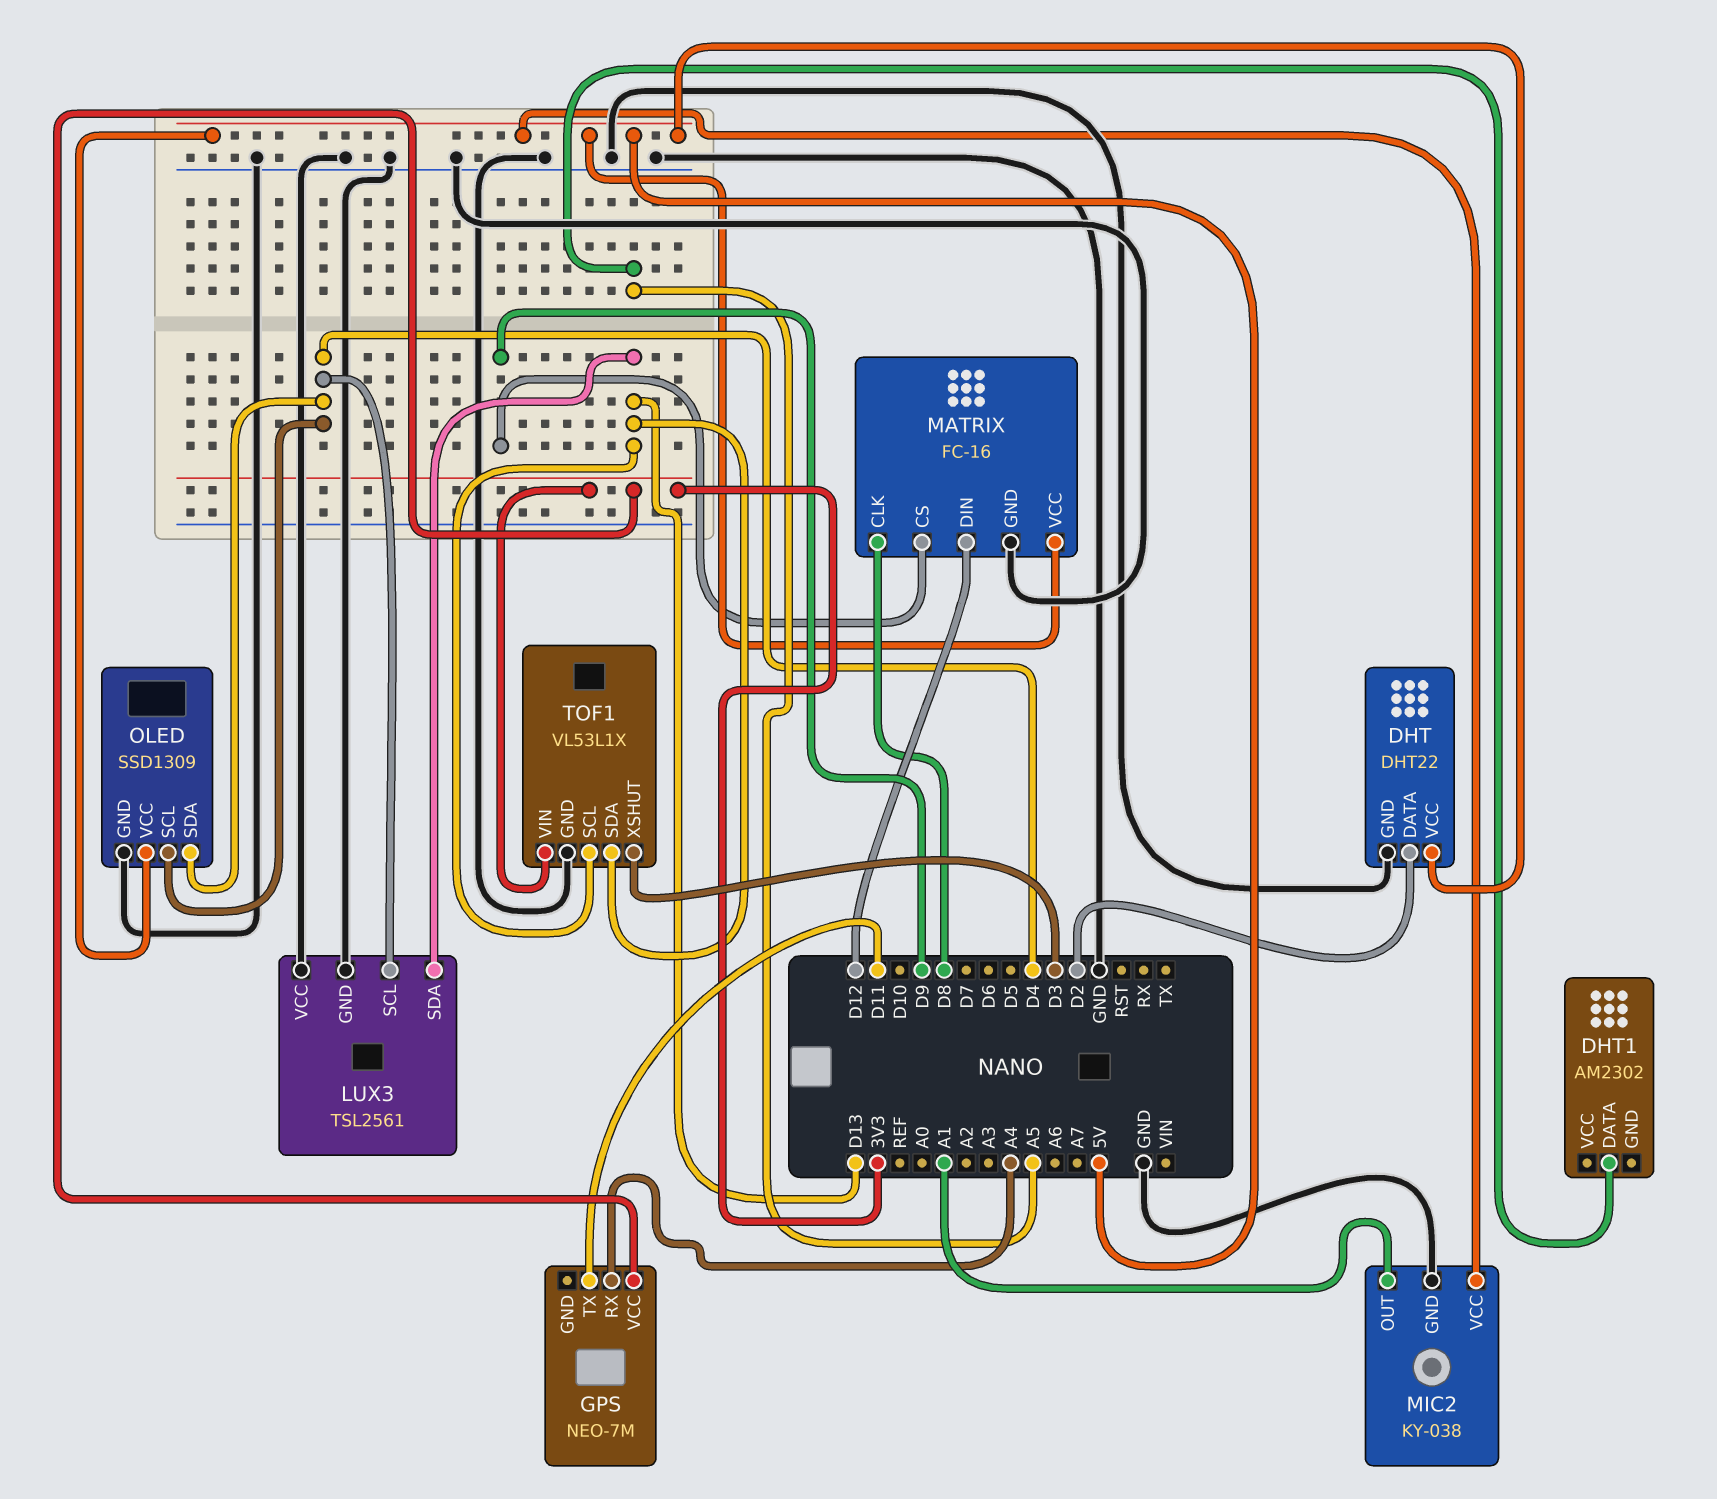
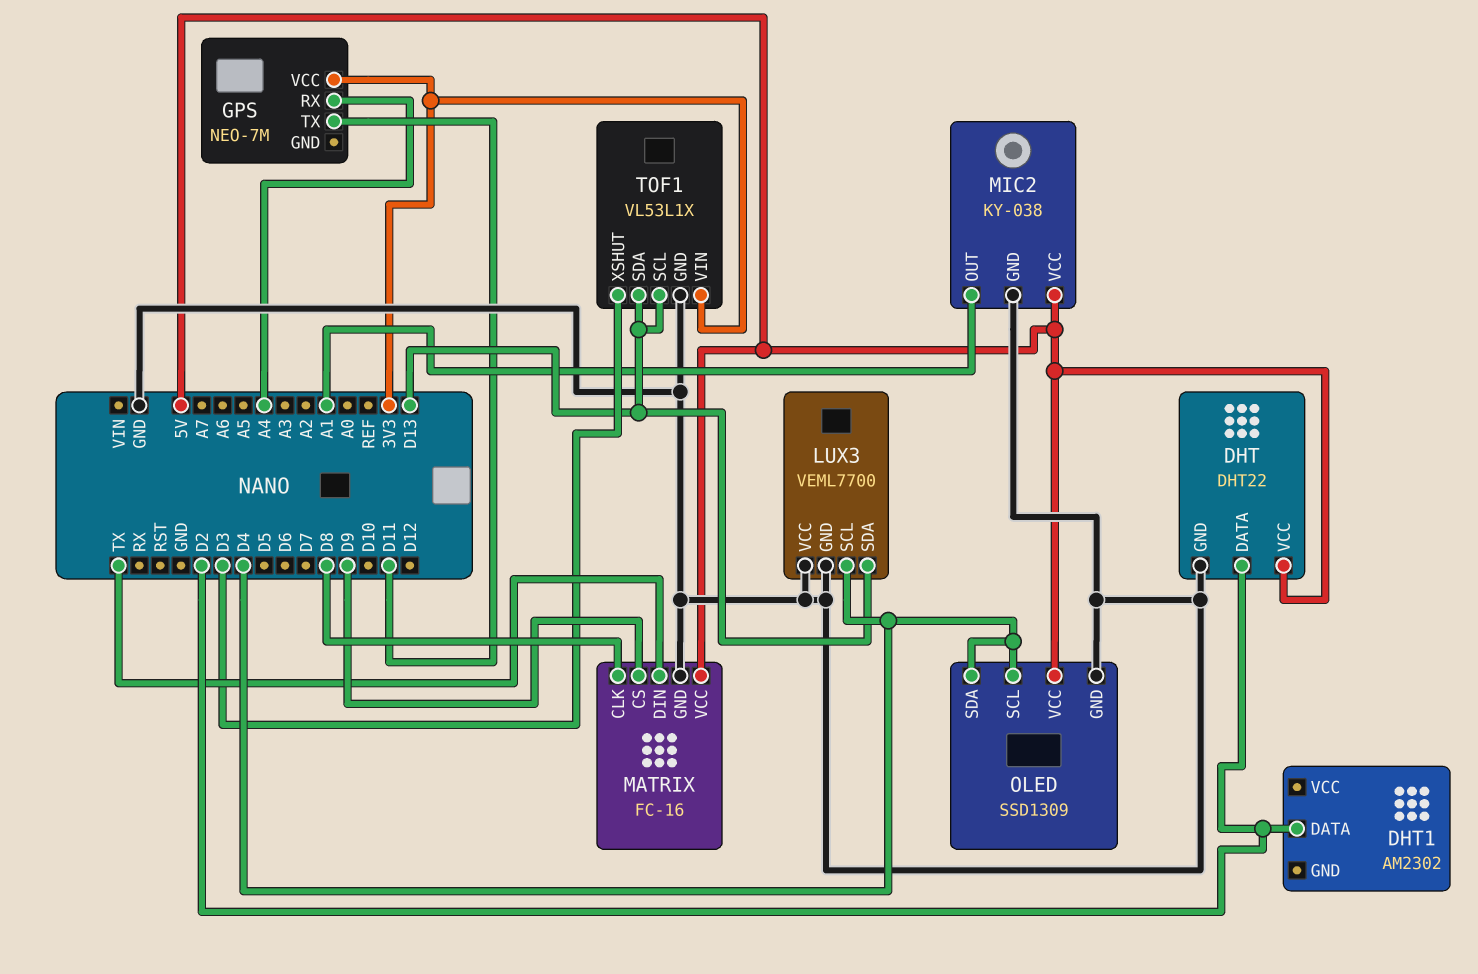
DHT1 pin DATA: A5 -> D2
LUX3: TSL2561 -> VEML7700
MATRIX pin DIN: D12 -> TX

